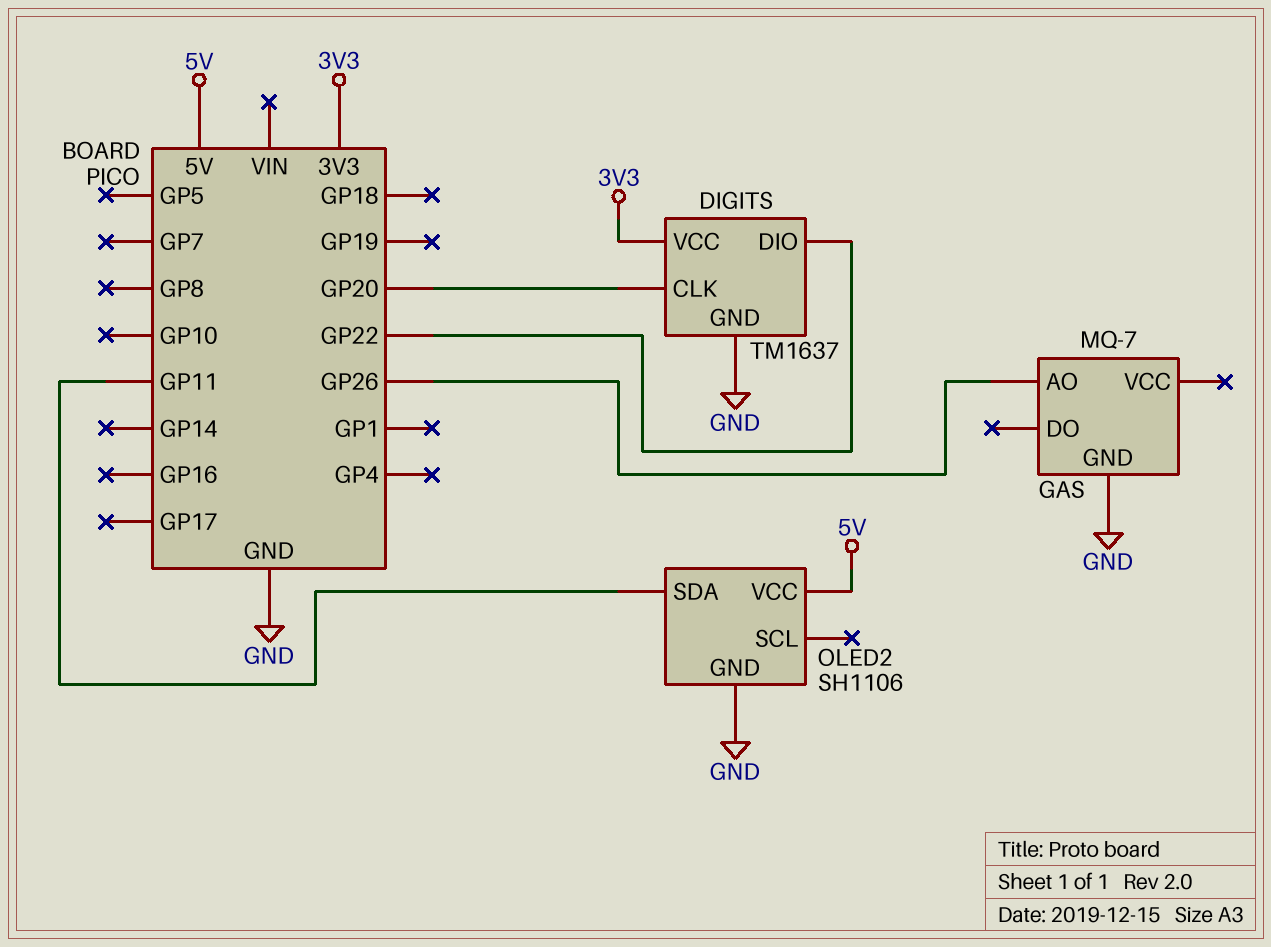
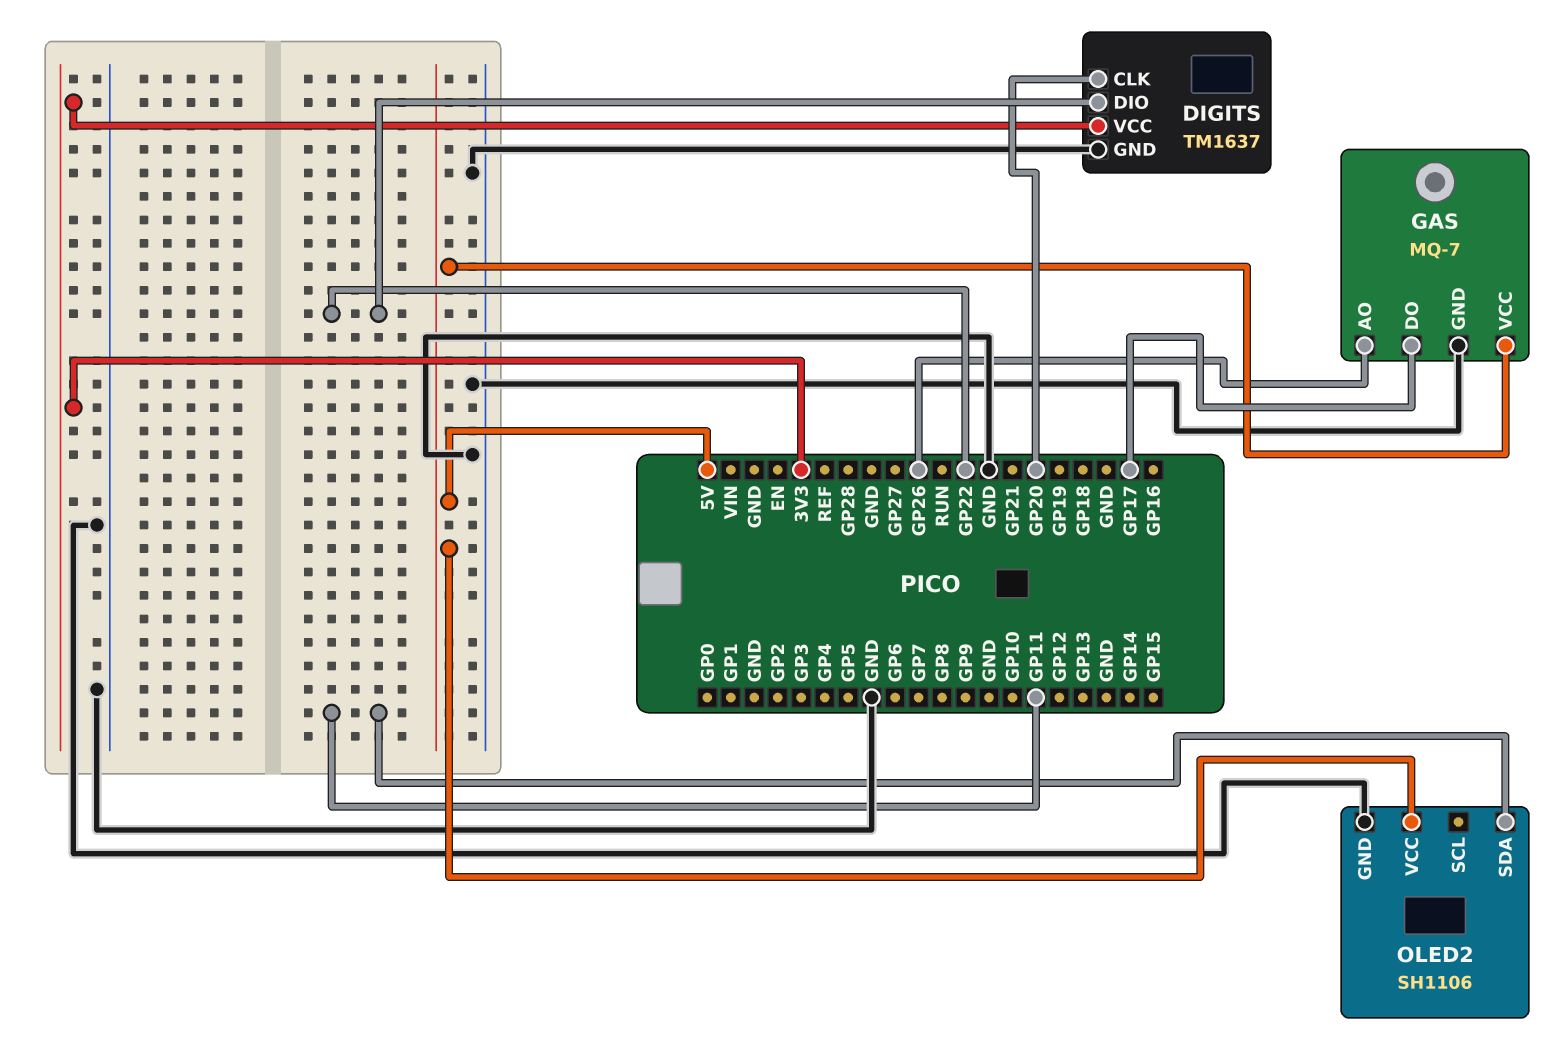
GAS pin DO: none -> GP17
GAS pin VCC: none -> 5V

